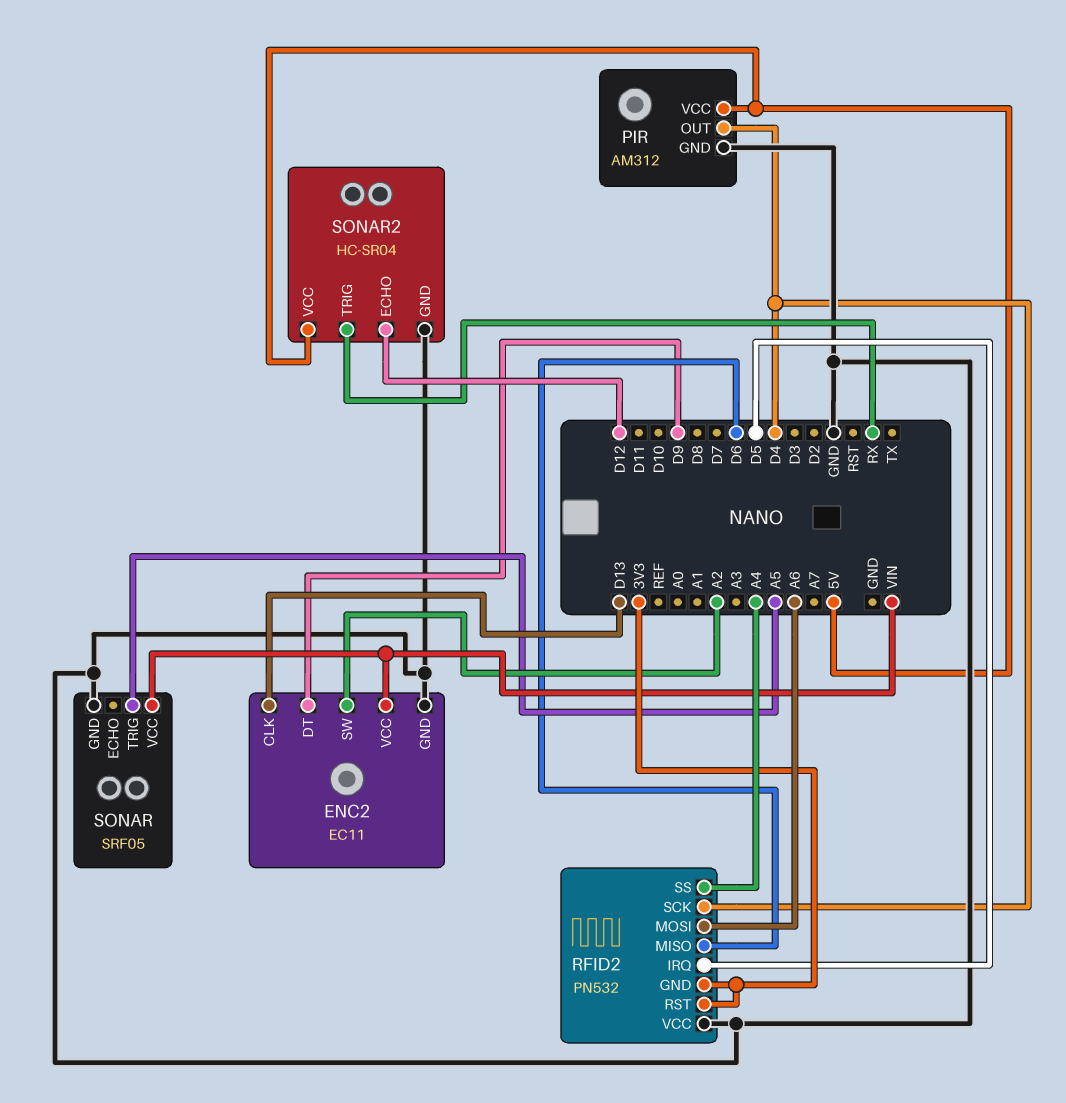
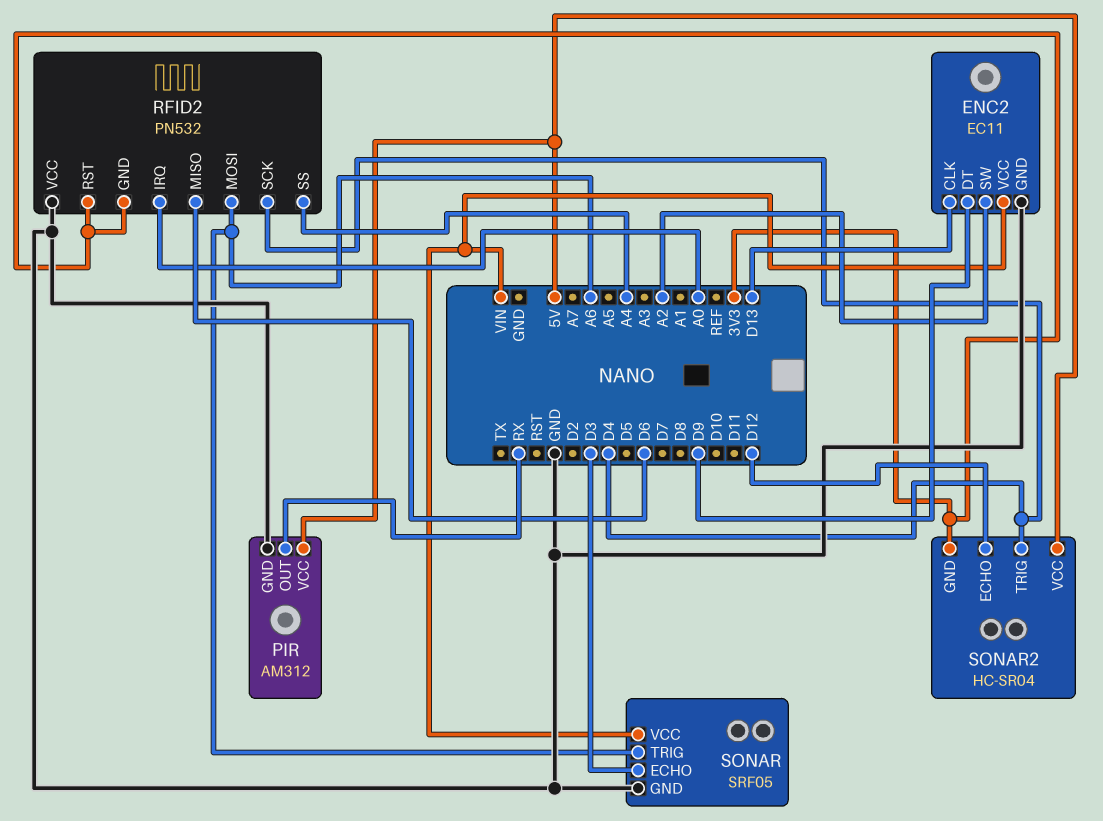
PIR pin OUT: D4 -> RX
RFID2 pin IRQ: D5 -> A0
SONAR pin ECHO: none -> D3
SONAR pin TRIG: A5 -> A6
SONAR2 pin GND: GND -> 3V3
SONAR2 pin TRIG: RX -> D4

